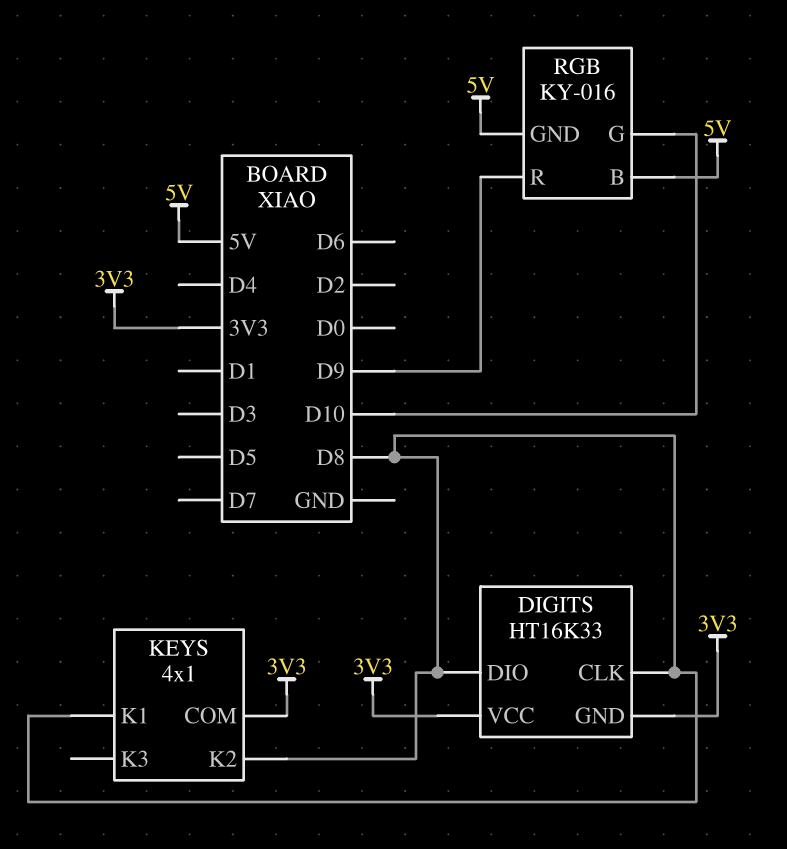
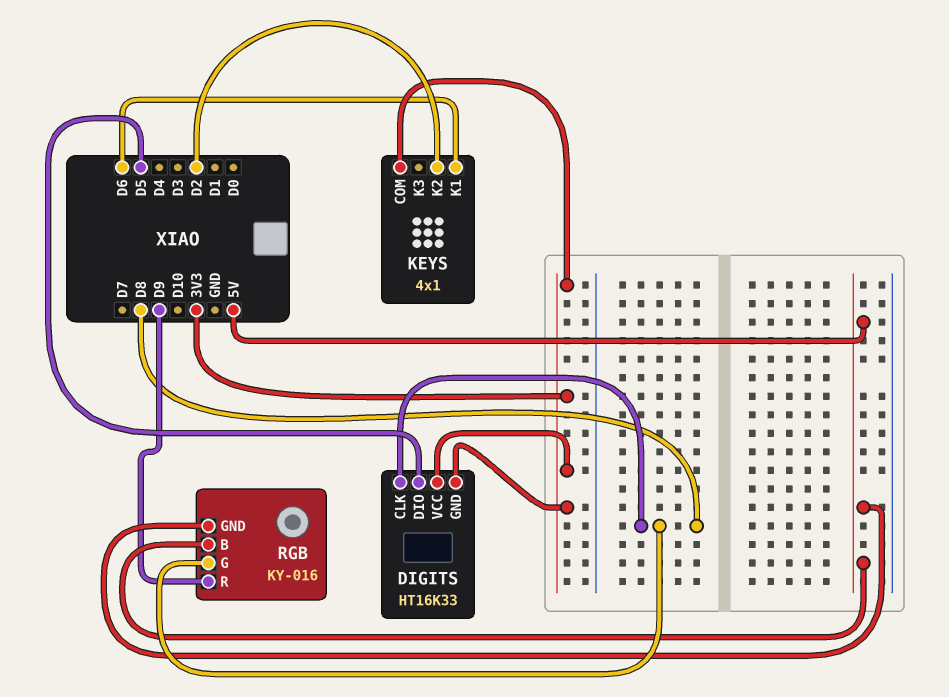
DIGITS pin DIO: D8 -> D5
KEYS pin K1: D8 -> D6
KEYS pin K2: D8 -> D2
RGB pin G: D10 -> D8

